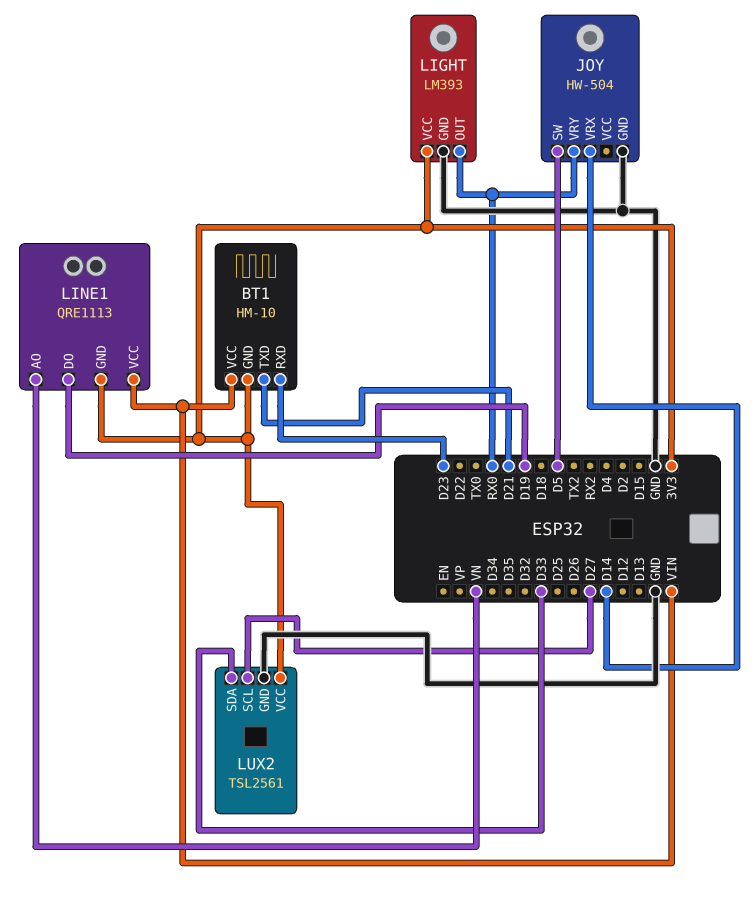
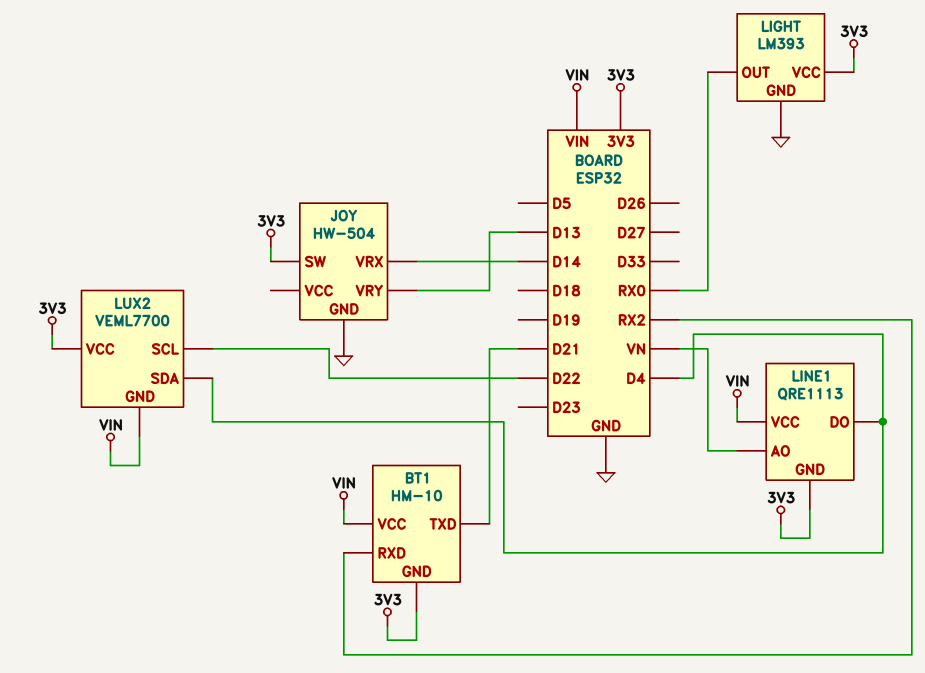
BT1 pin RXD: D23 -> RX2
JOY pin SW: D5 -> 3V3
JOY pin VRY: RX0 -> D13
LINE1 pin DO: D19 -> D4
LUX2: TSL2561 -> VEML7700
LUX2 pin GND: GND -> VIN
LUX2 pin SCL: D27 -> D22
LUX2 pin SDA: D33 -> D4

